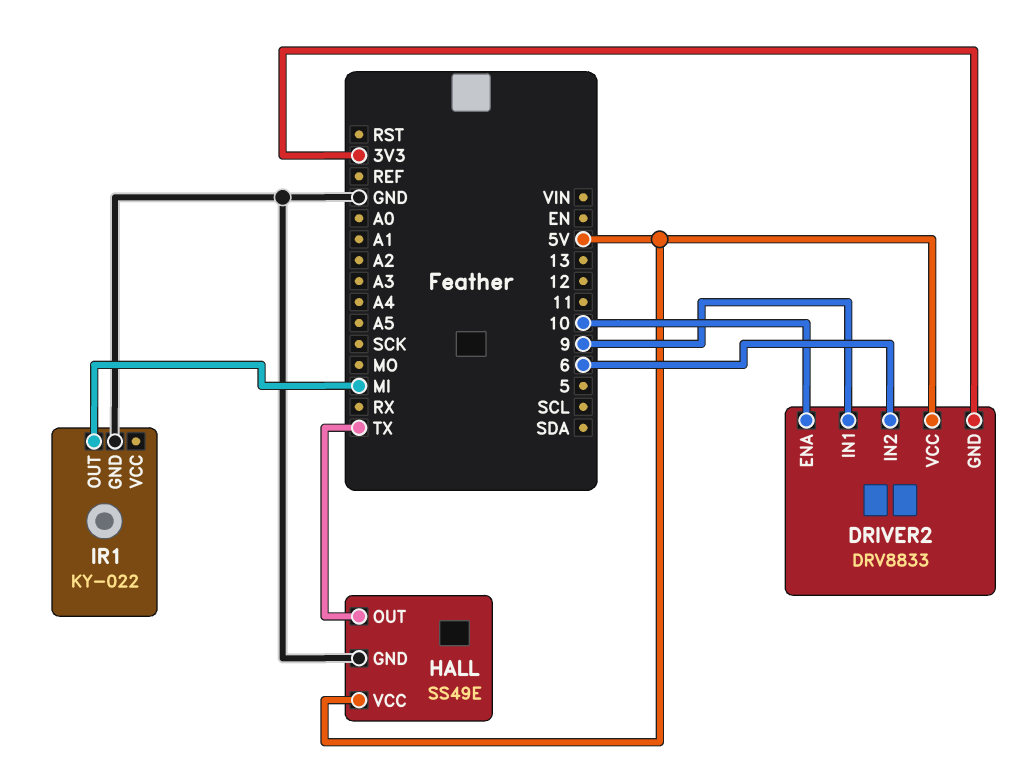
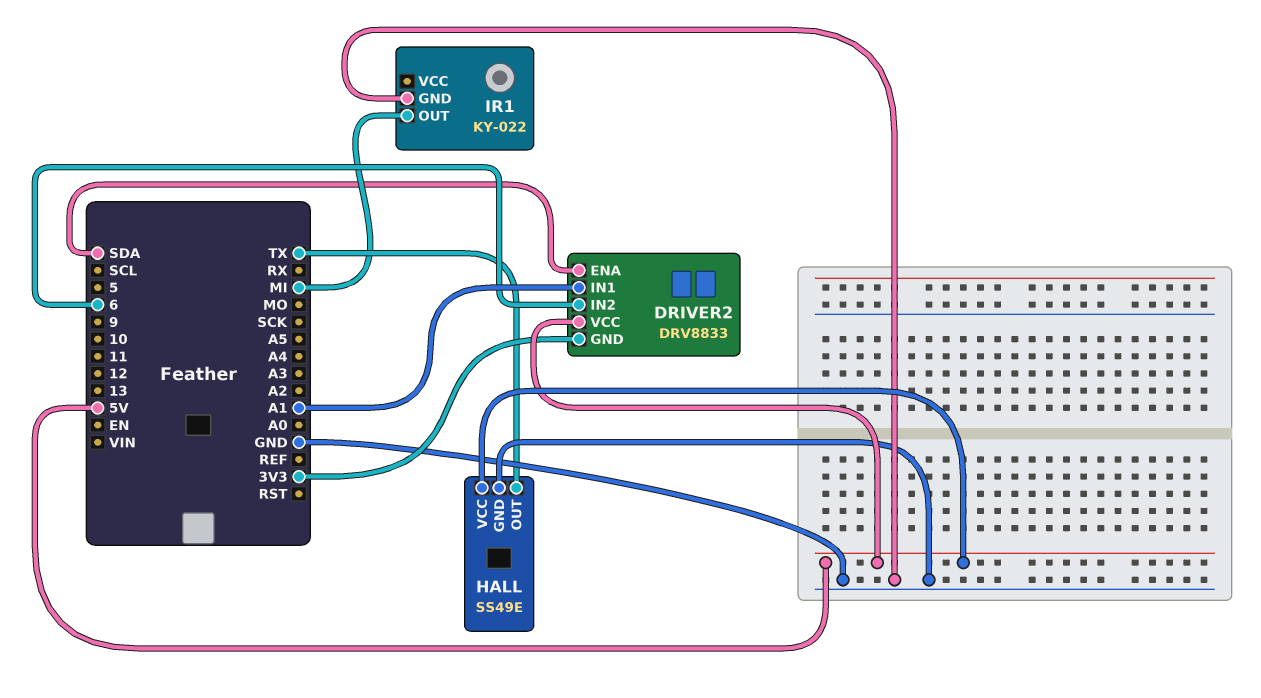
DRIVER2 pin ENA: 10 -> SDA
DRIVER2 pin IN1: 9 -> A1

